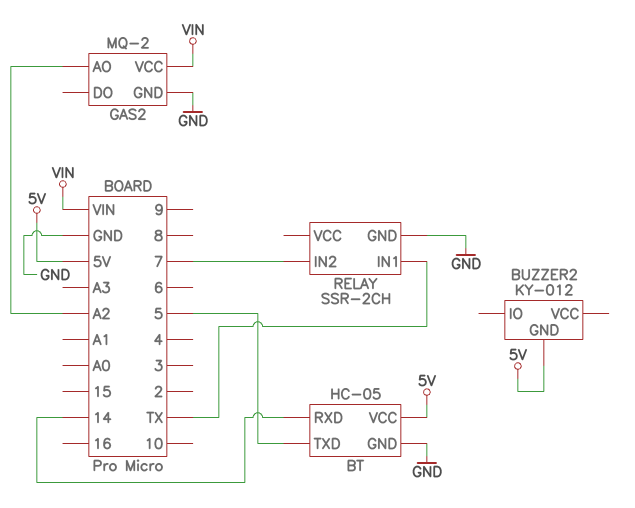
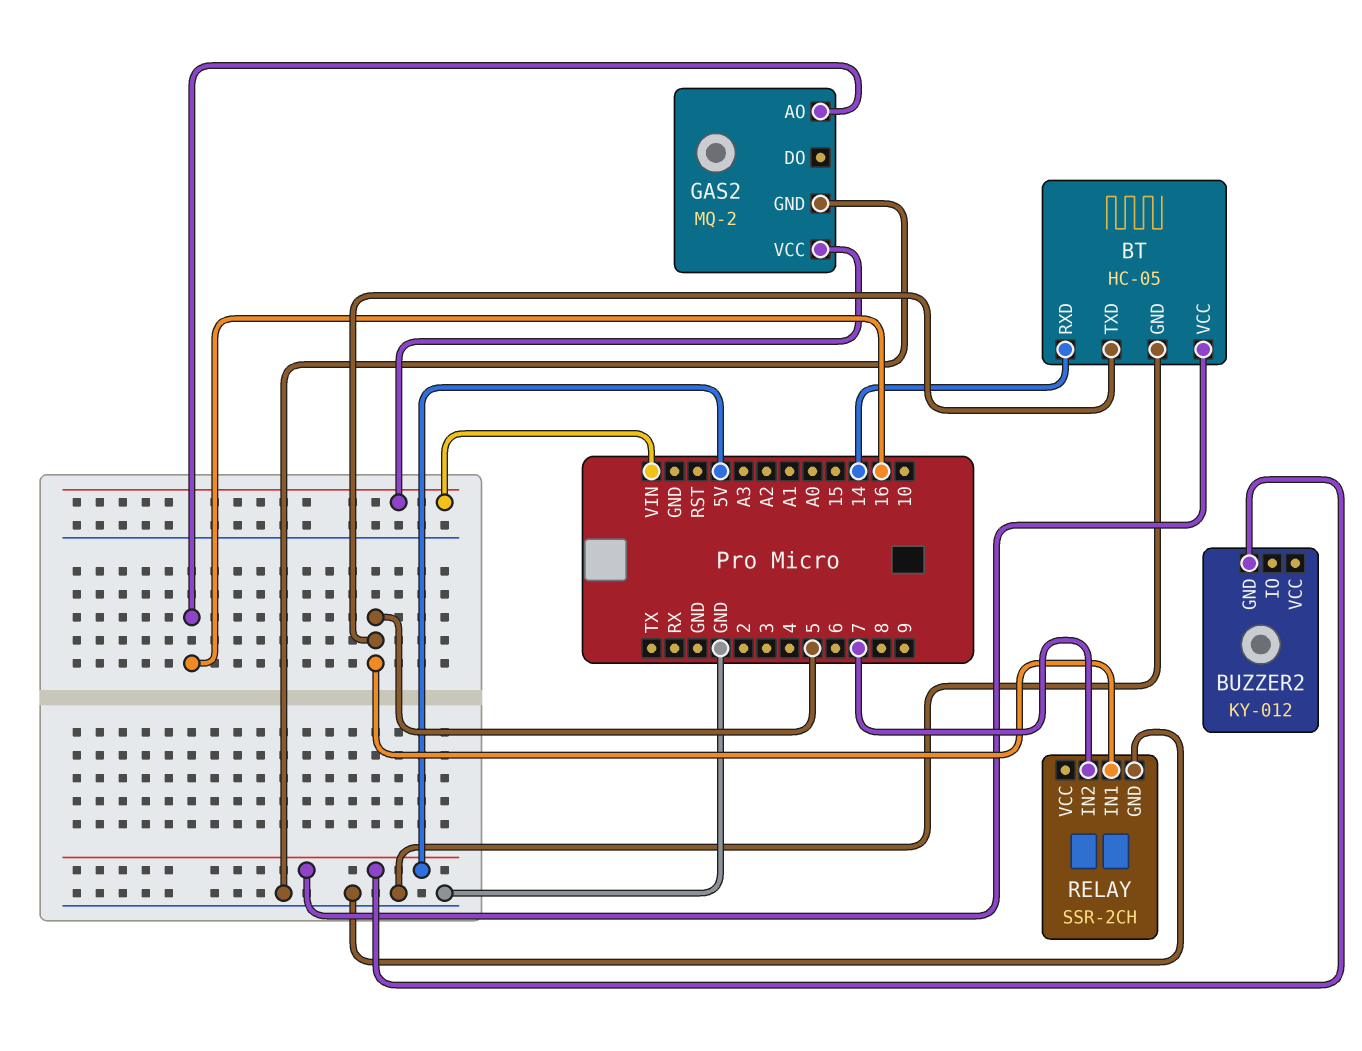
GAS2 pin AO: A2 -> 16
RELAY pin IN1: TX -> 5

